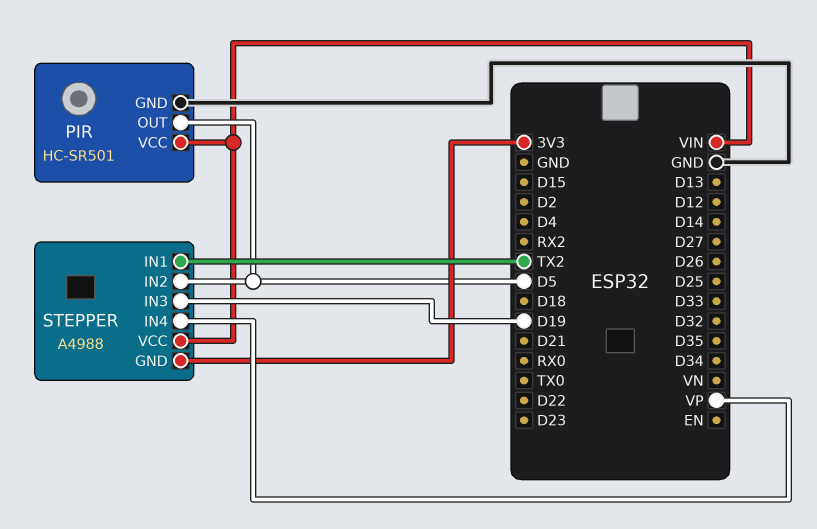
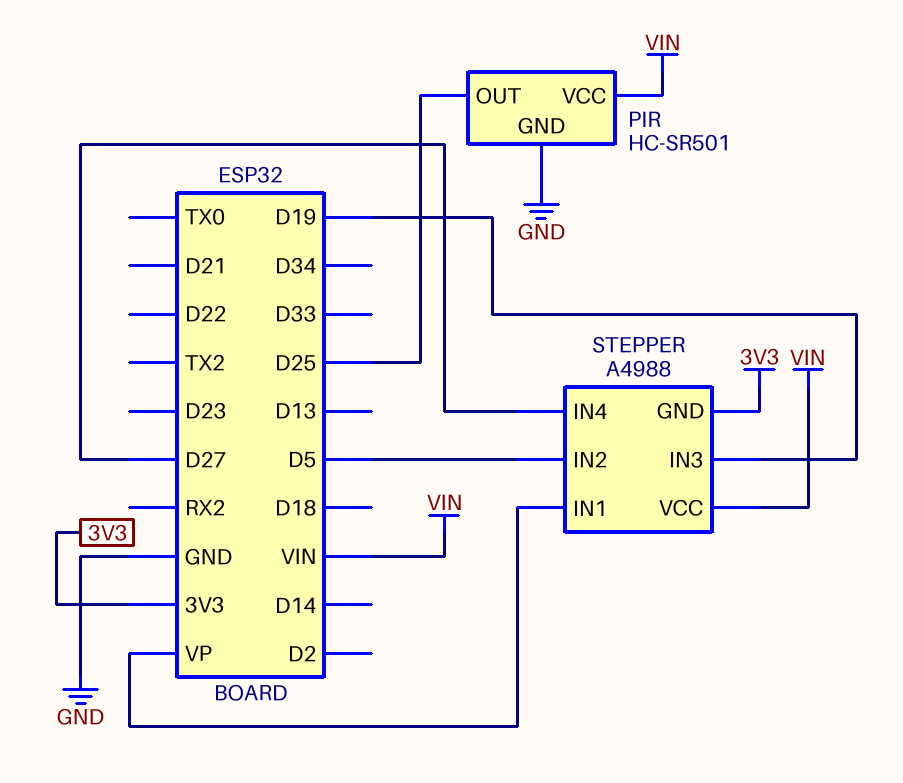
PIR pin OUT: D5 -> D25
STEPPER pin IN1: TX2 -> VP
STEPPER pin IN4: VP -> D27

